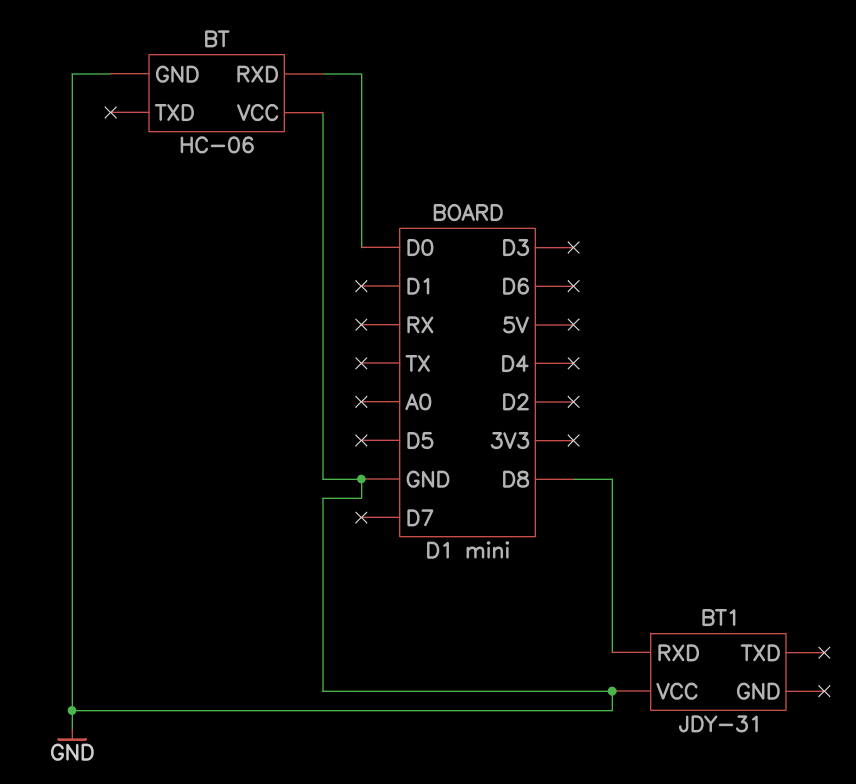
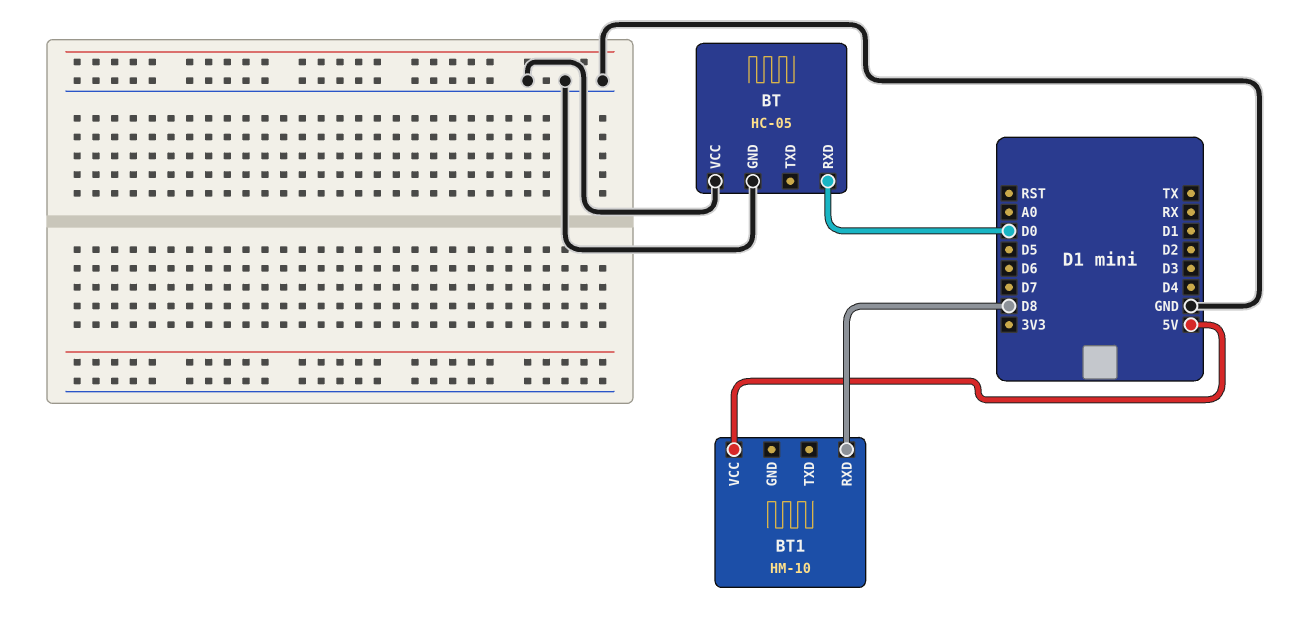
BT: HC-06 -> HC-05
BT1: JDY-31 -> HM-10
BT1 pin VCC: GND -> 5V

